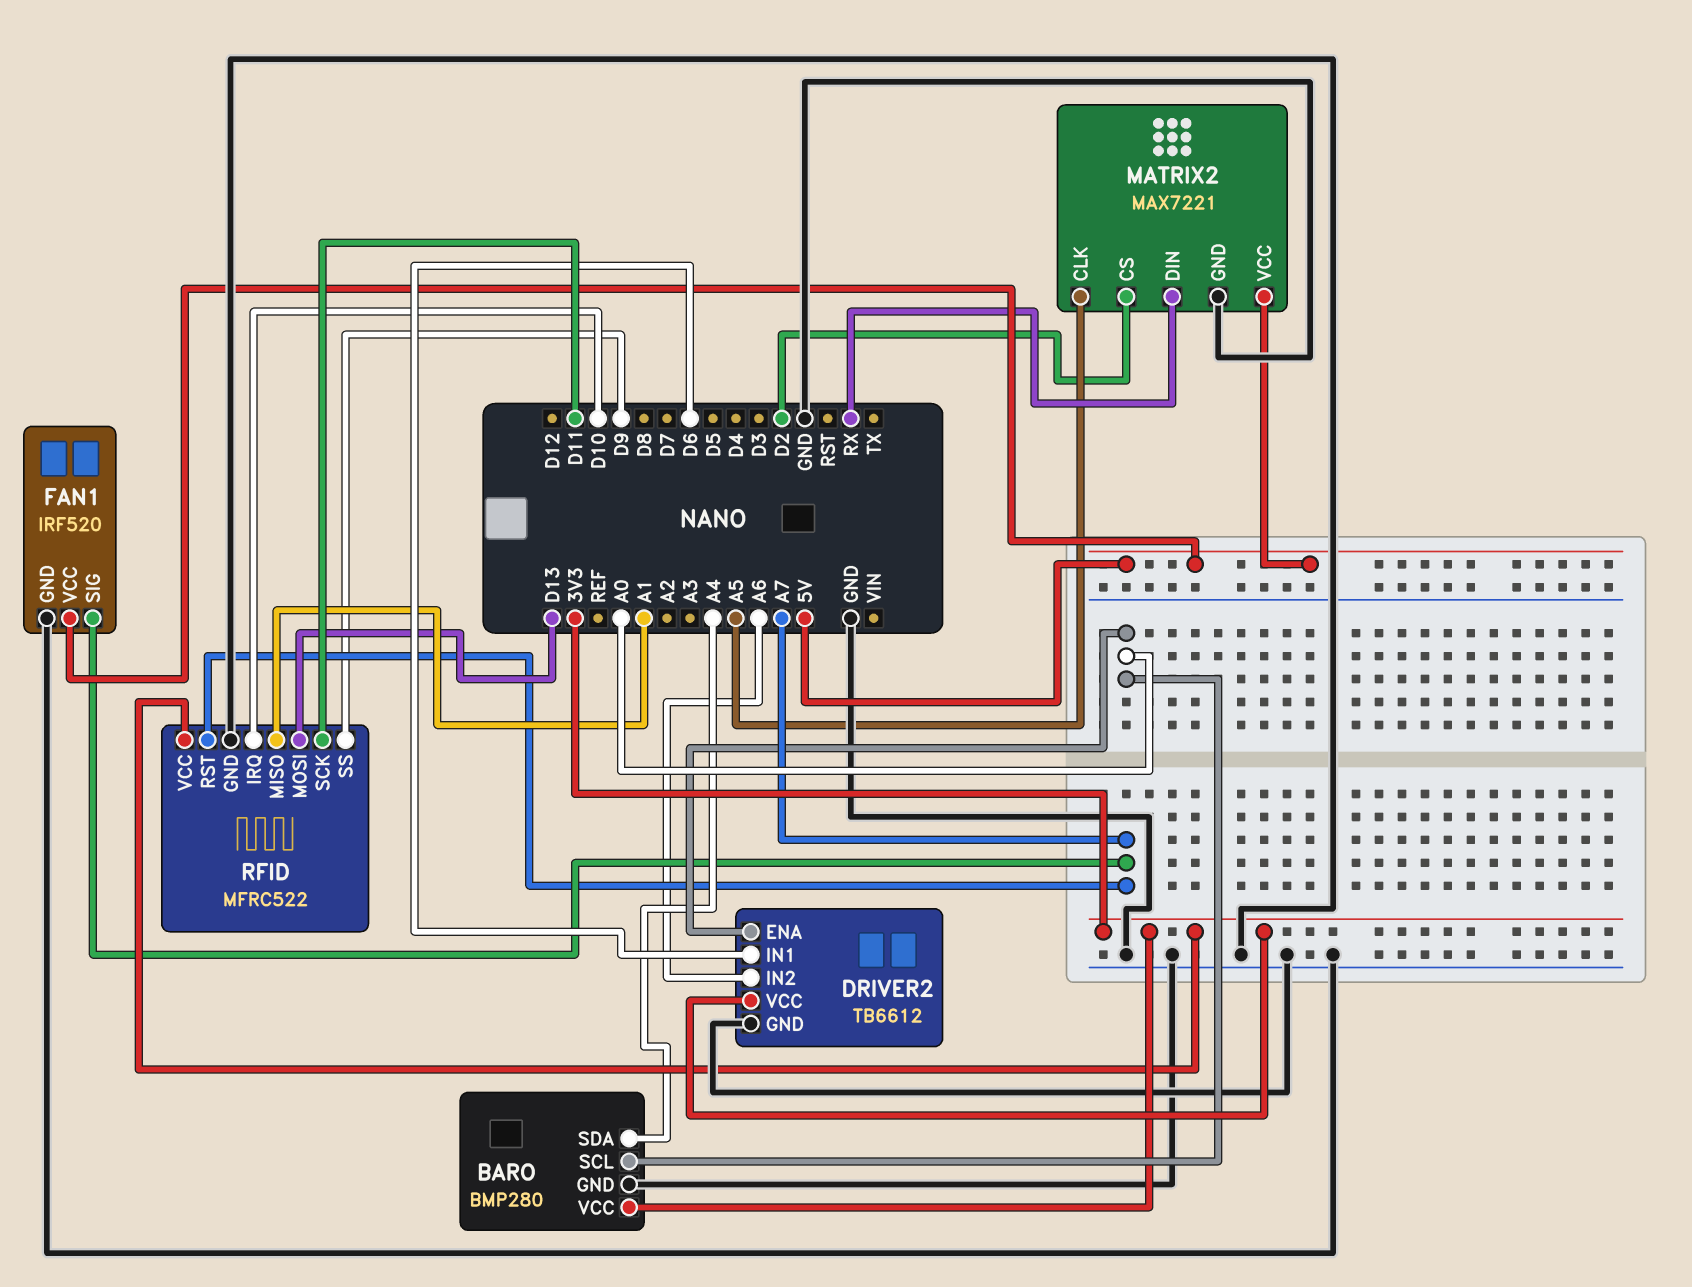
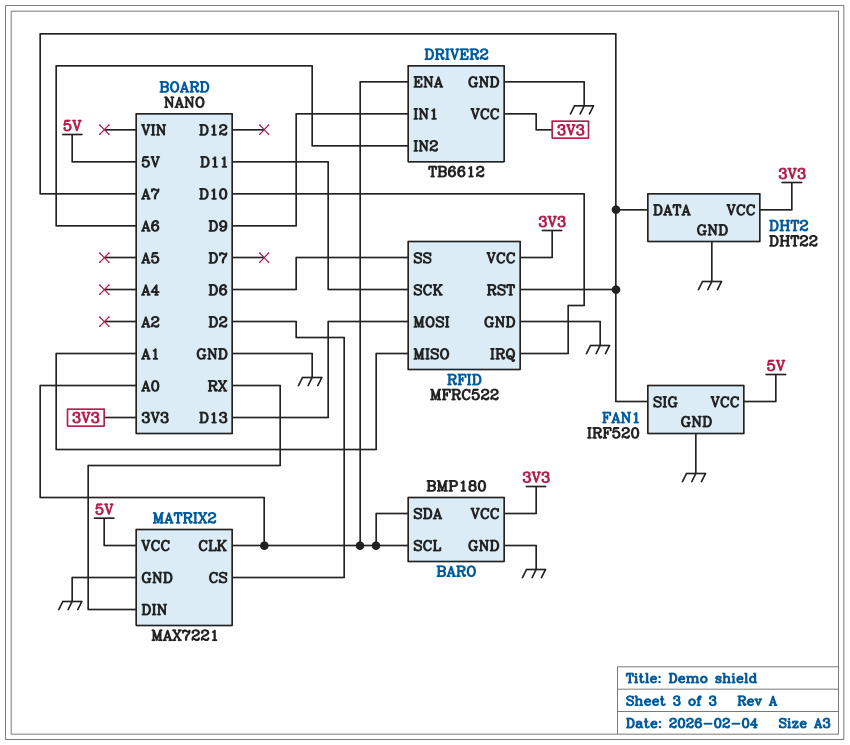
BARO: BMP280 -> BMP180
BARO pin SDA: A4 -> A0
DHT2: none -> DHT22
DHT2 pin DATA: none -> A7
DHT2 pin GND: none -> GND
DHT2 pin VCC: none -> 3V3
DRIVER2 pin IN1: D6 -> D9
MATRIX2 pin CLK: A5 -> A0
RFID pin SS: D9 -> D6

